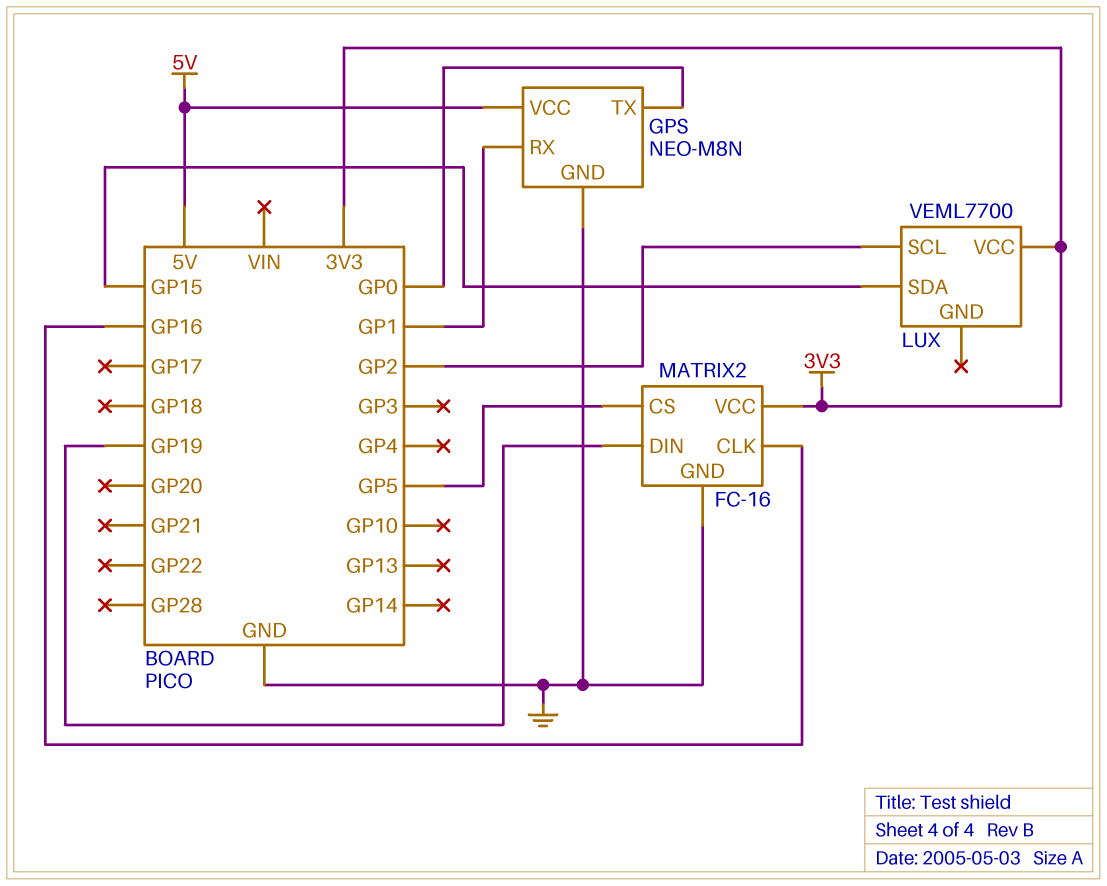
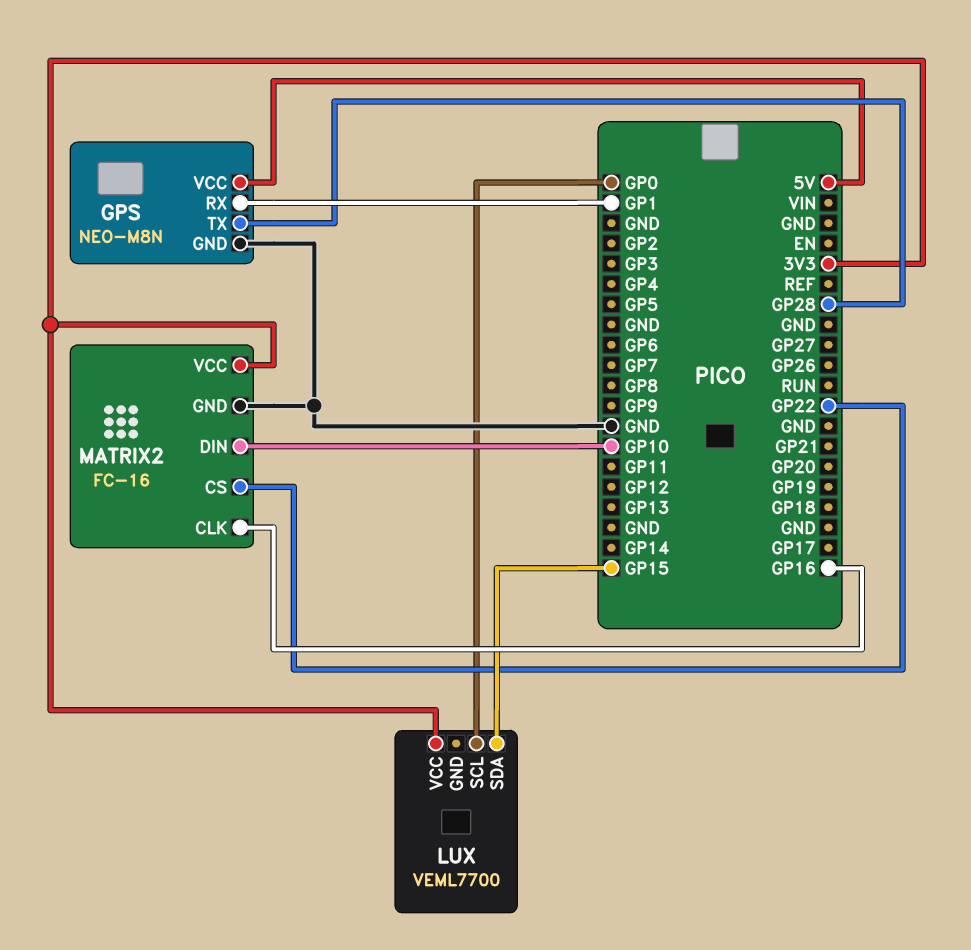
GPS pin TX: GP0 -> GP28
LUX pin SCL: GP2 -> GP0
MATRIX2 pin CS: GP5 -> GP22
MATRIX2 pin DIN: GP19 -> GP10

